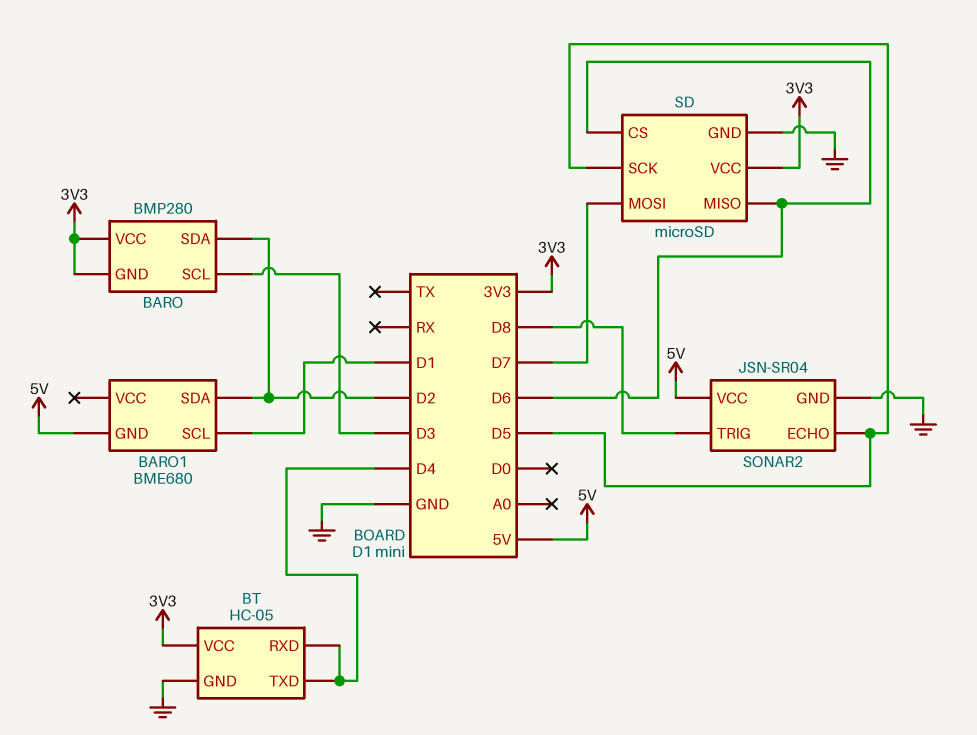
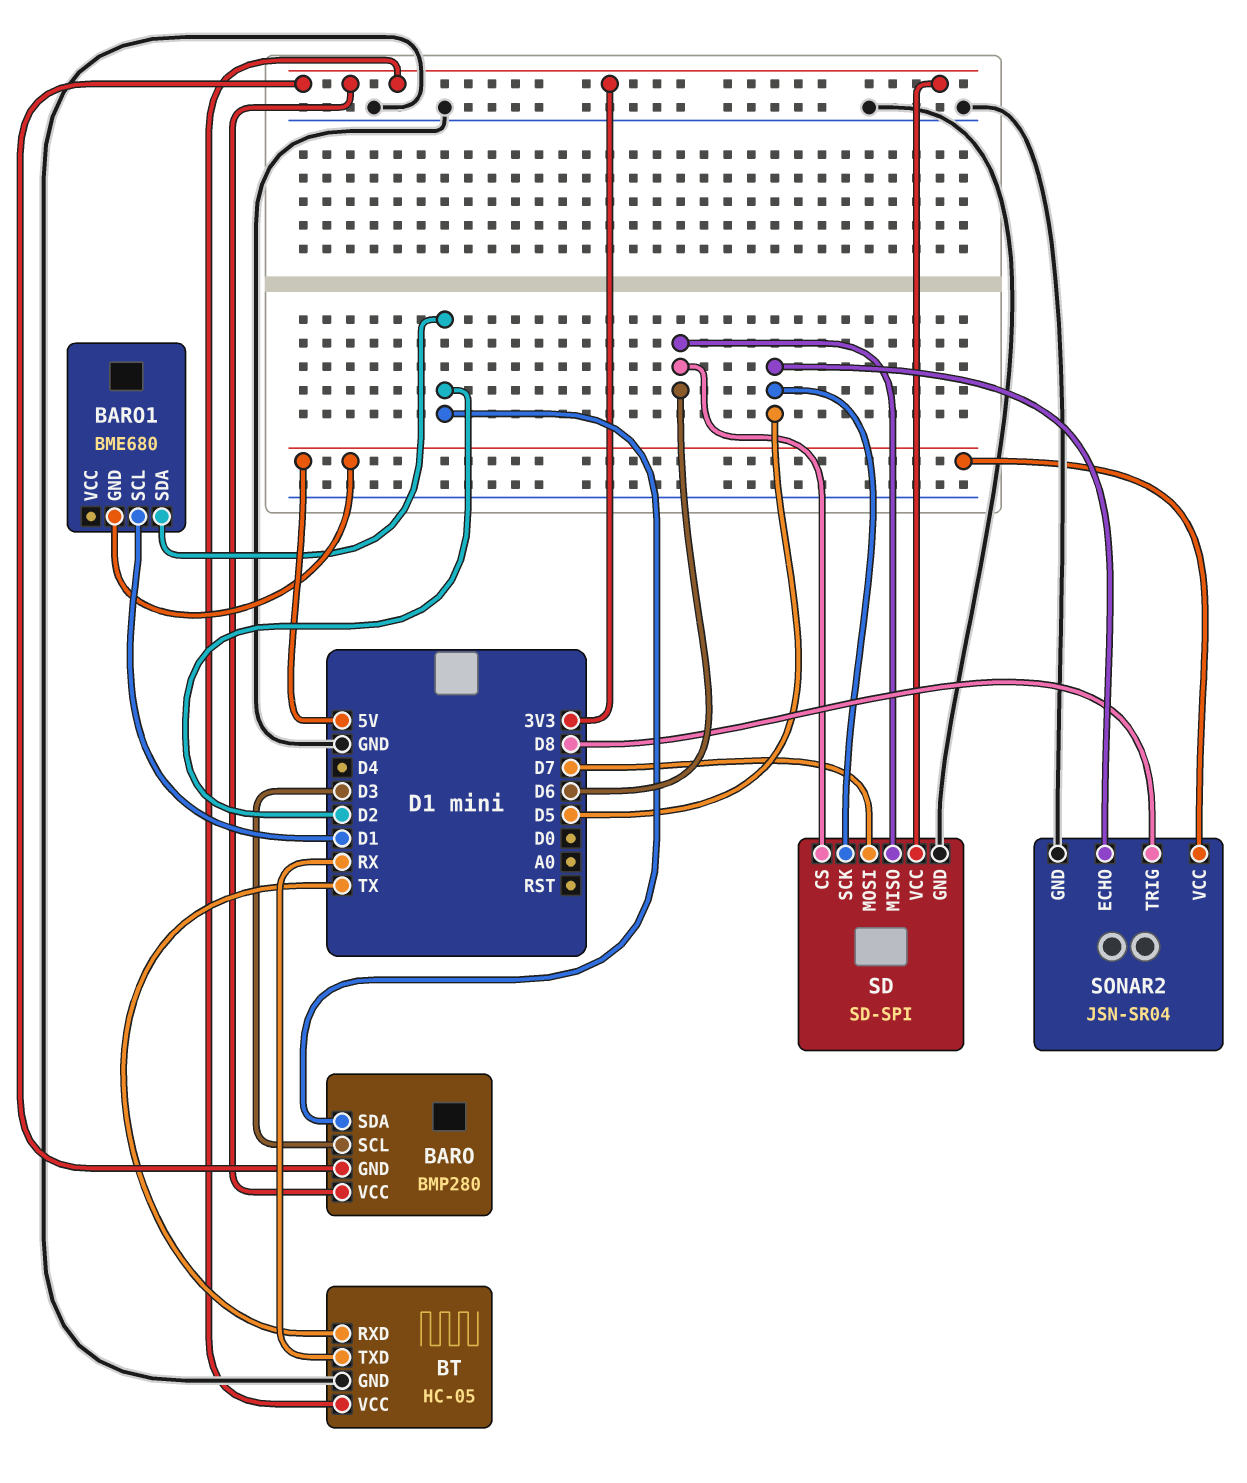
BT pin RXD: D4 -> TX
BT pin TXD: D4 -> RX
SD: microSD -> SD-SPI

